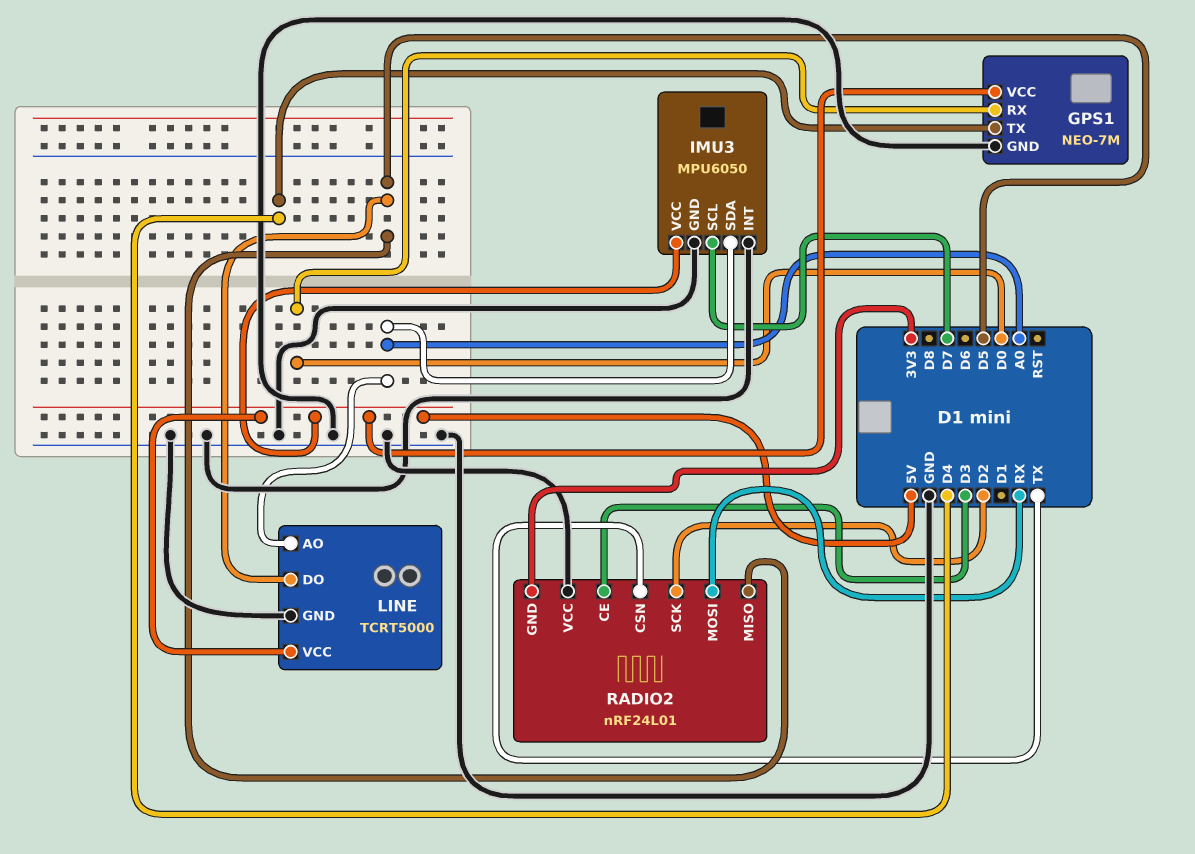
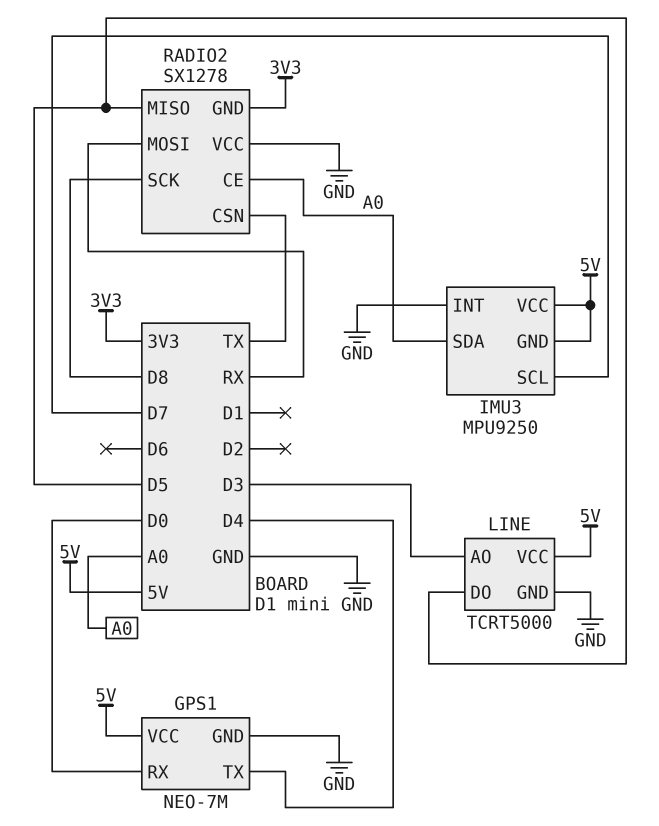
IMU3: MPU6050 -> MPU9250
IMU3 pin GND: GND -> 5V
LINE pin AO: A0 -> D3
RADIO2: nRF24L01 -> SX1278
RADIO2 pin CE: D3 -> A0
RADIO2 pin SCK: D2 -> D8

